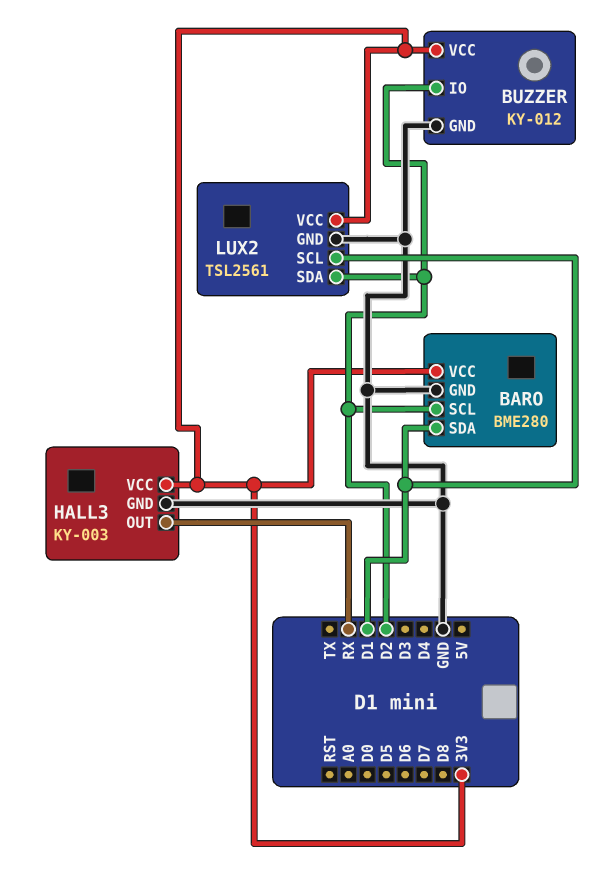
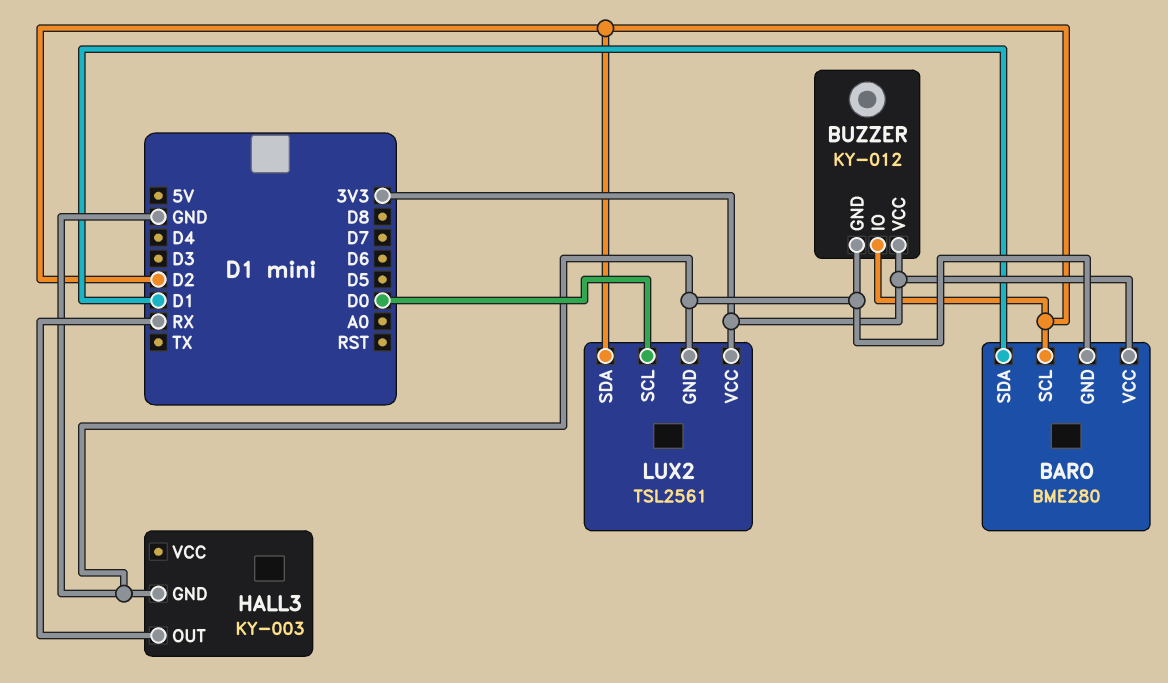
HALL3 pin VCC: 3V3 -> none
LUX2 pin SCL: D1 -> D0

